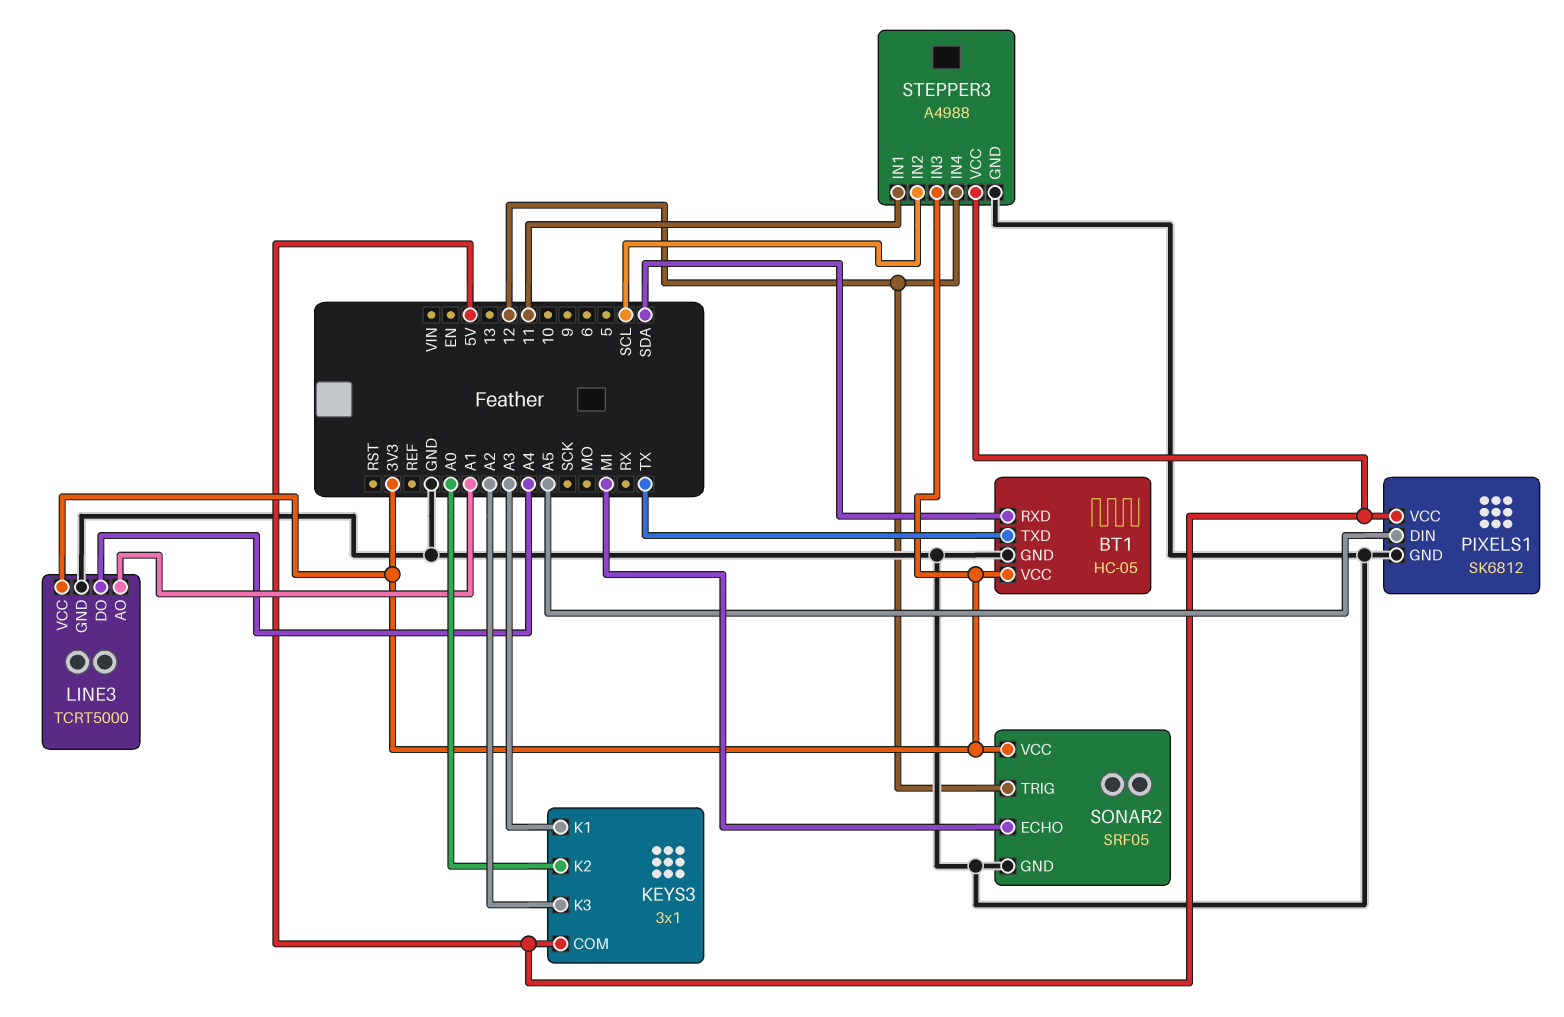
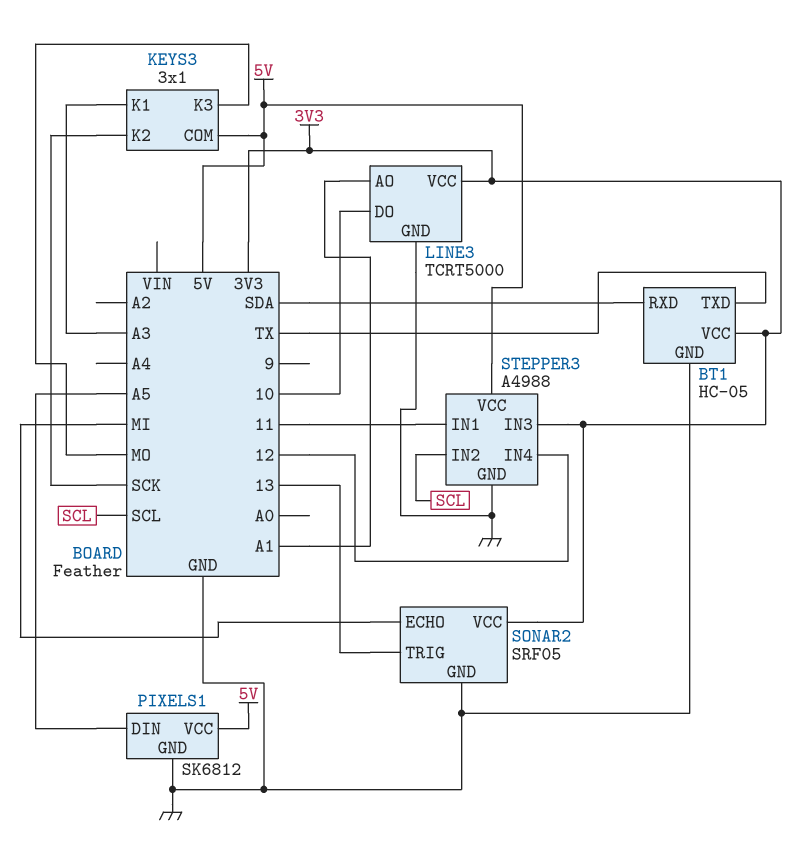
KEYS3 pin K2: A0 -> SCK
KEYS3 pin K3: A2 -> MO
LINE3 pin DO: A4 -> 10
SONAR2 pin TRIG: 12 -> 13

